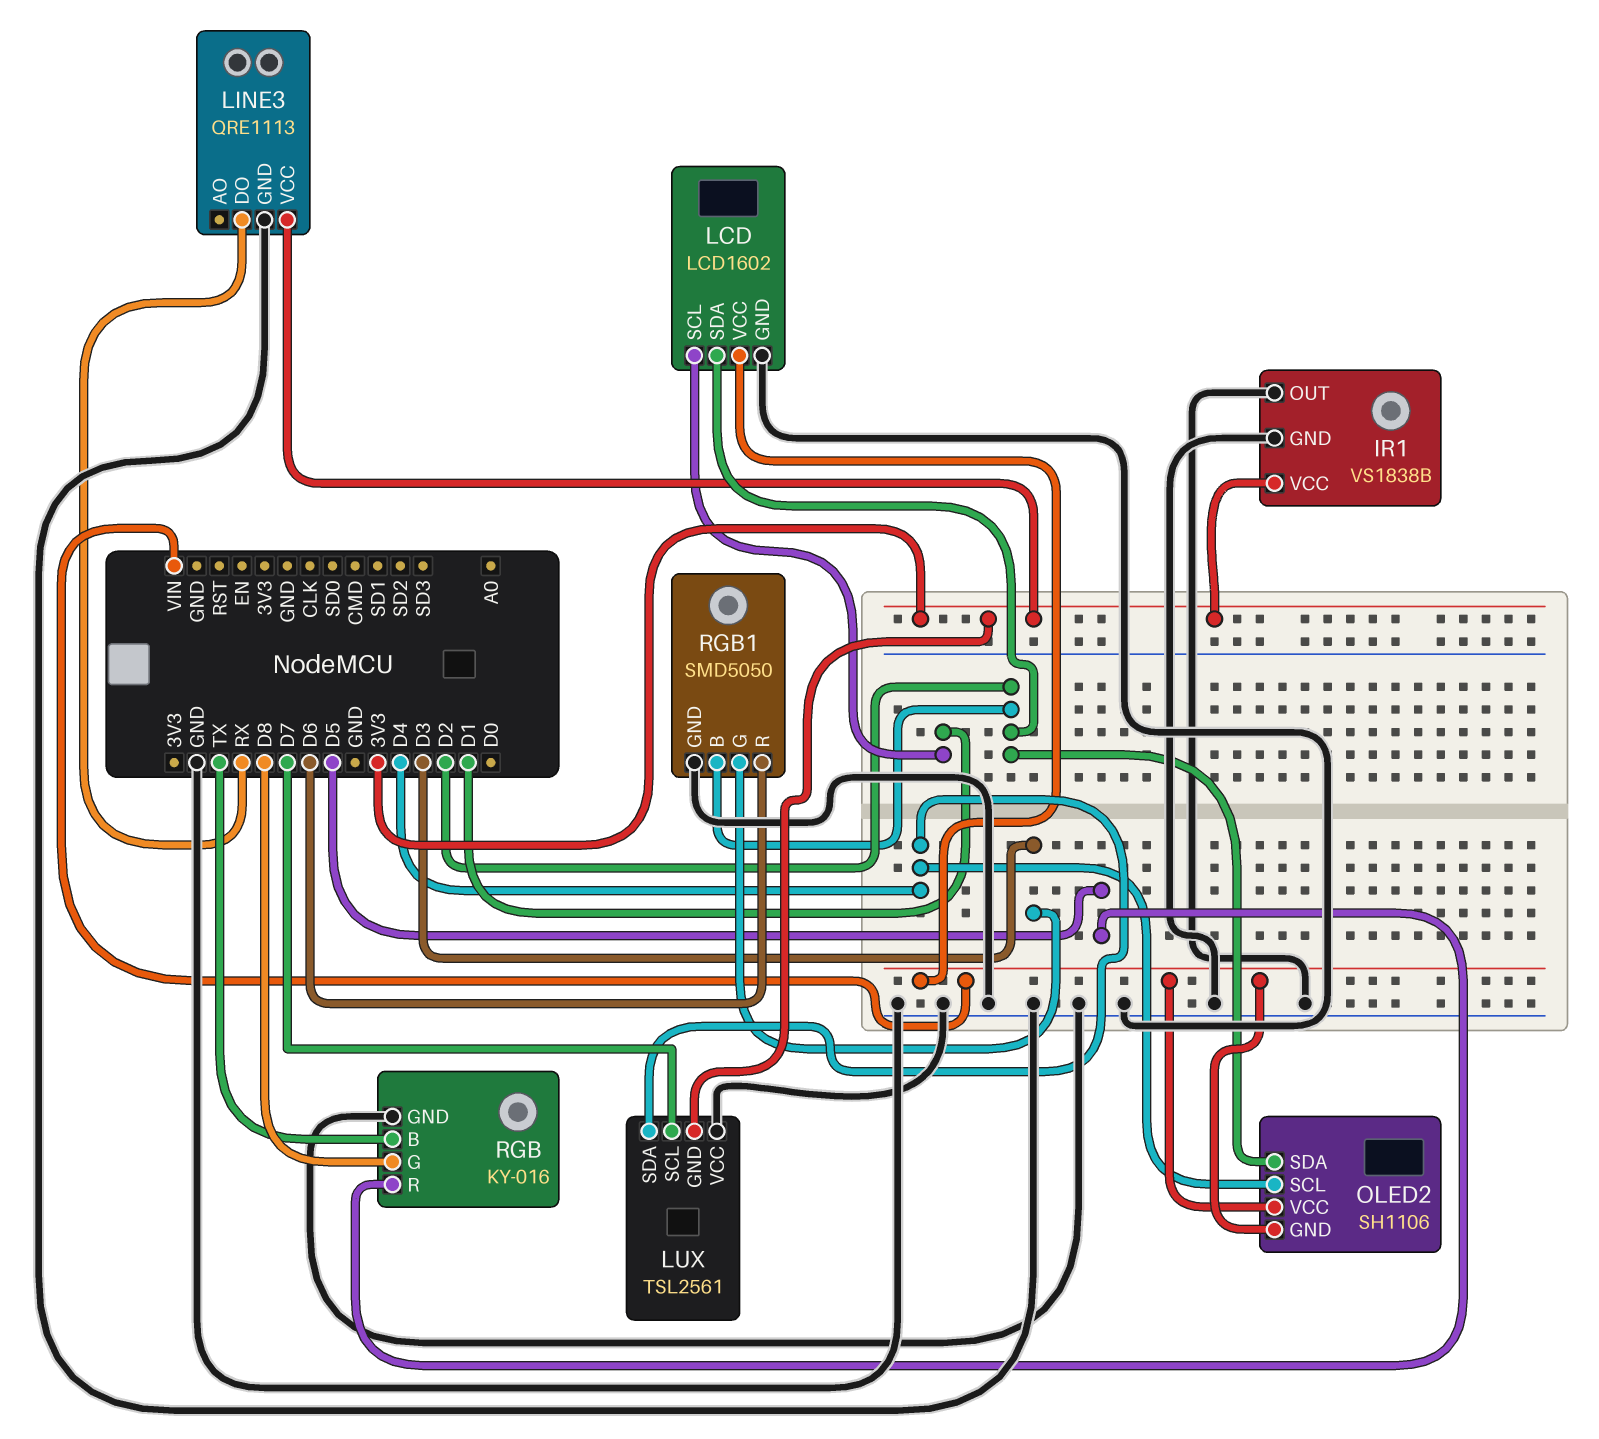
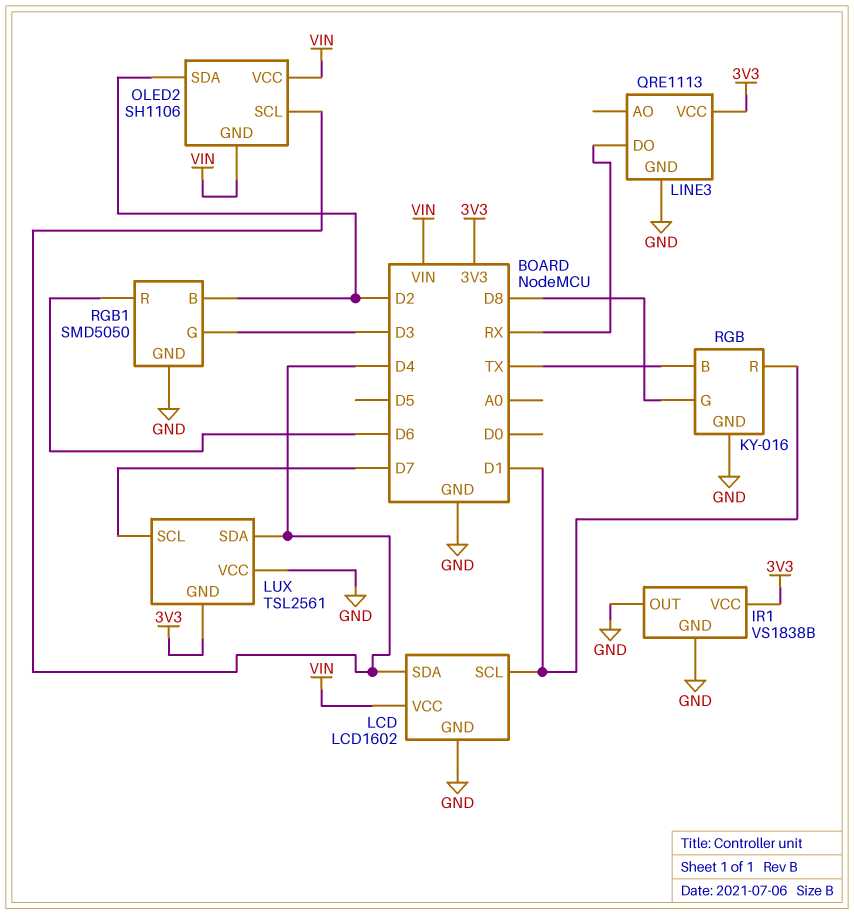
LCD pin SDA: D2 -> D4
RGB pin R: D5 -> D1

